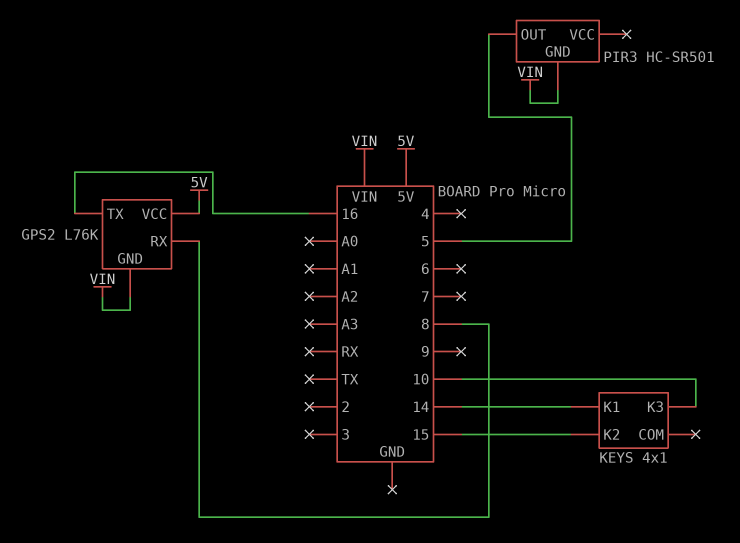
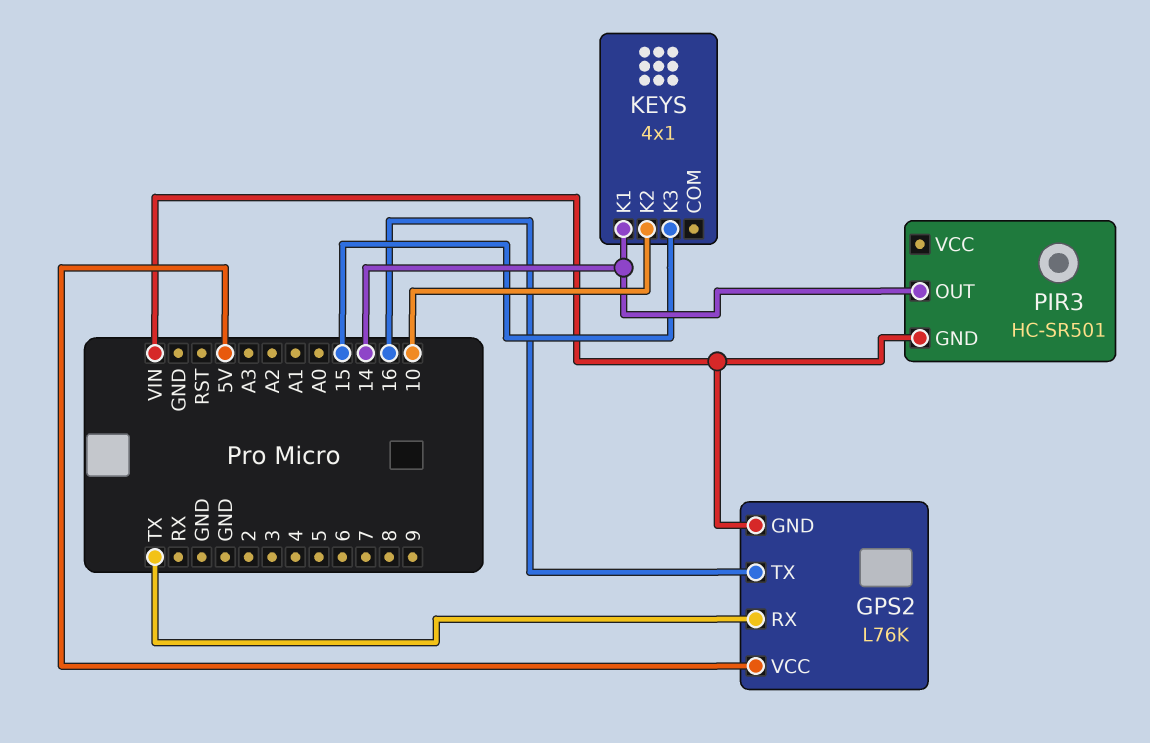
GPS2 pin RX: 8 -> TX
KEYS pin K2: 15 -> 10
KEYS pin K3: 10 -> 15
PIR3 pin OUT: 5 -> 14

